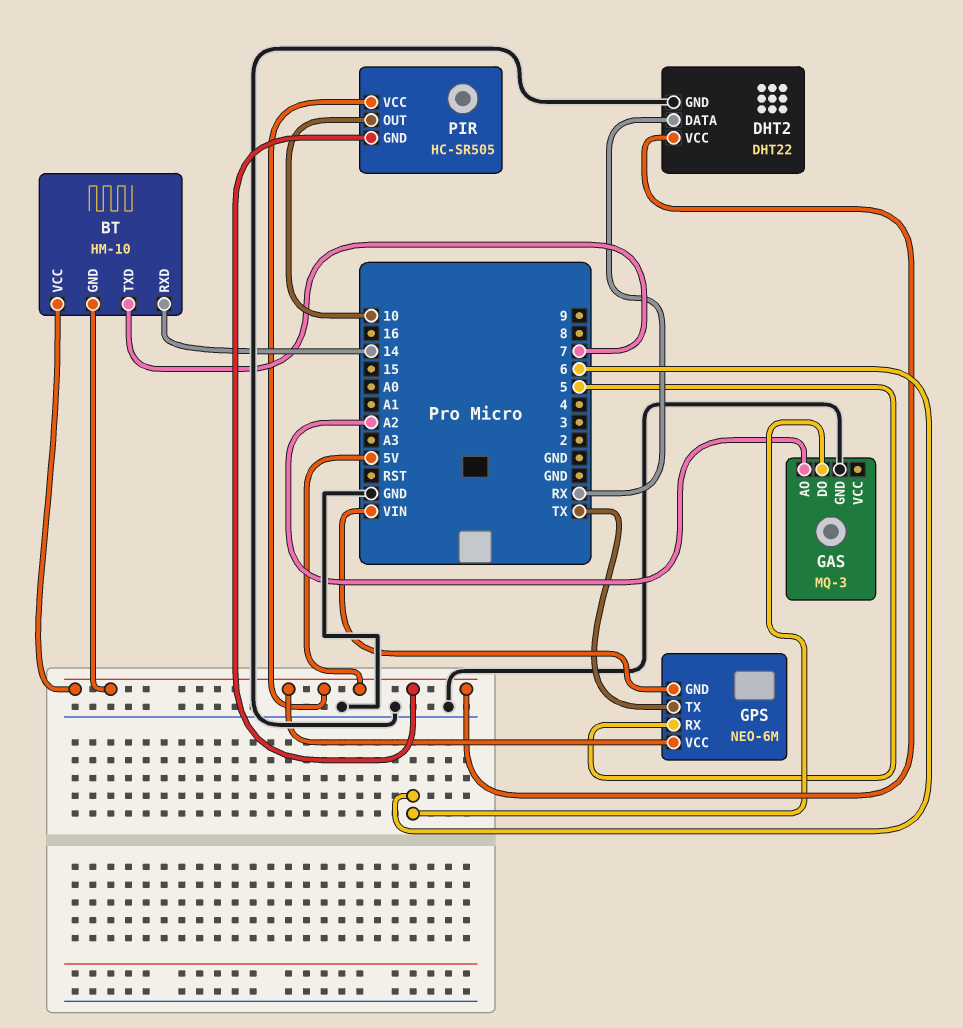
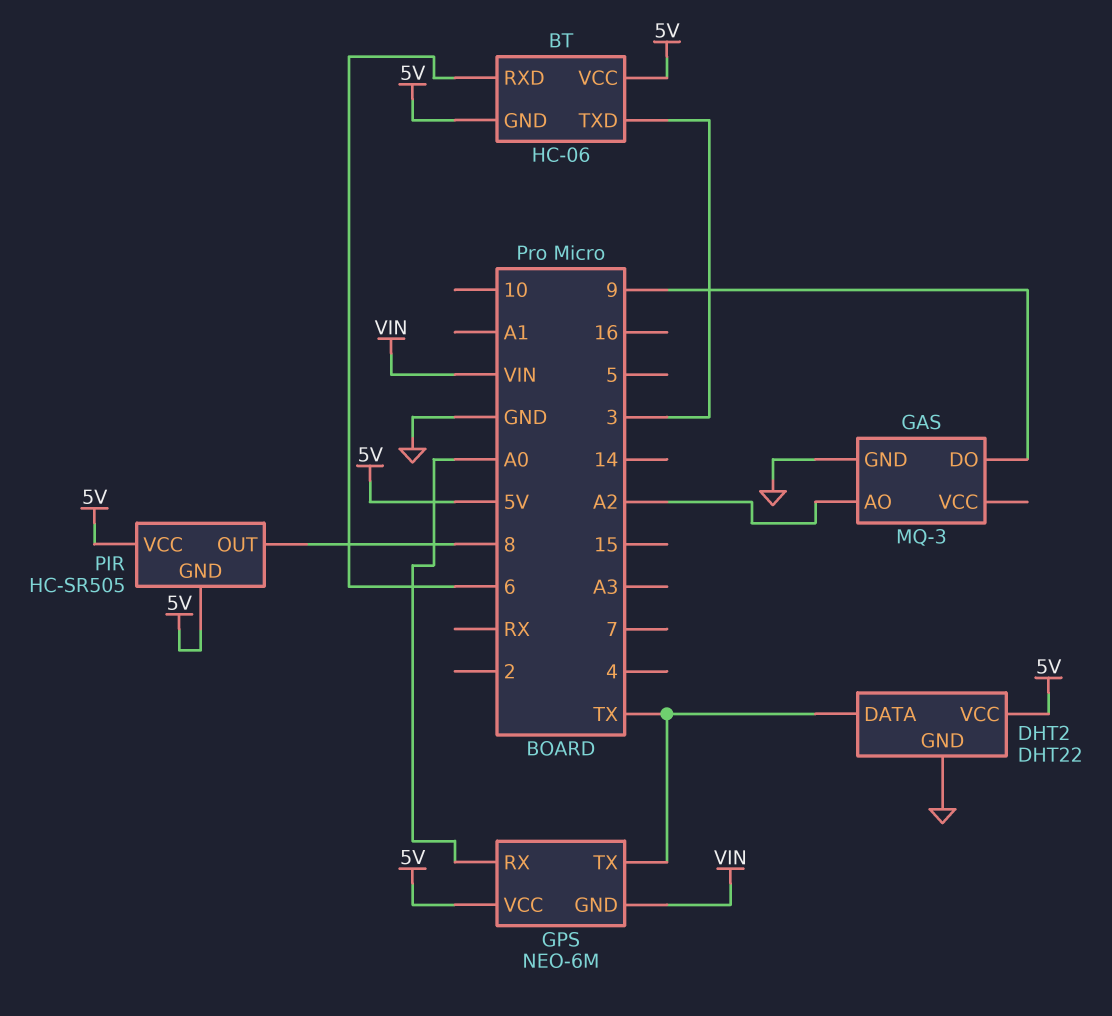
BT: HM-10 -> HC-06
BT pin RXD: 14 -> 6
BT pin TXD: 7 -> 3
DHT2 pin DATA: RX -> TX
GAS pin DO: 6 -> 9
GPS pin RX: 5 -> A0
PIR pin OUT: 10 -> 8

